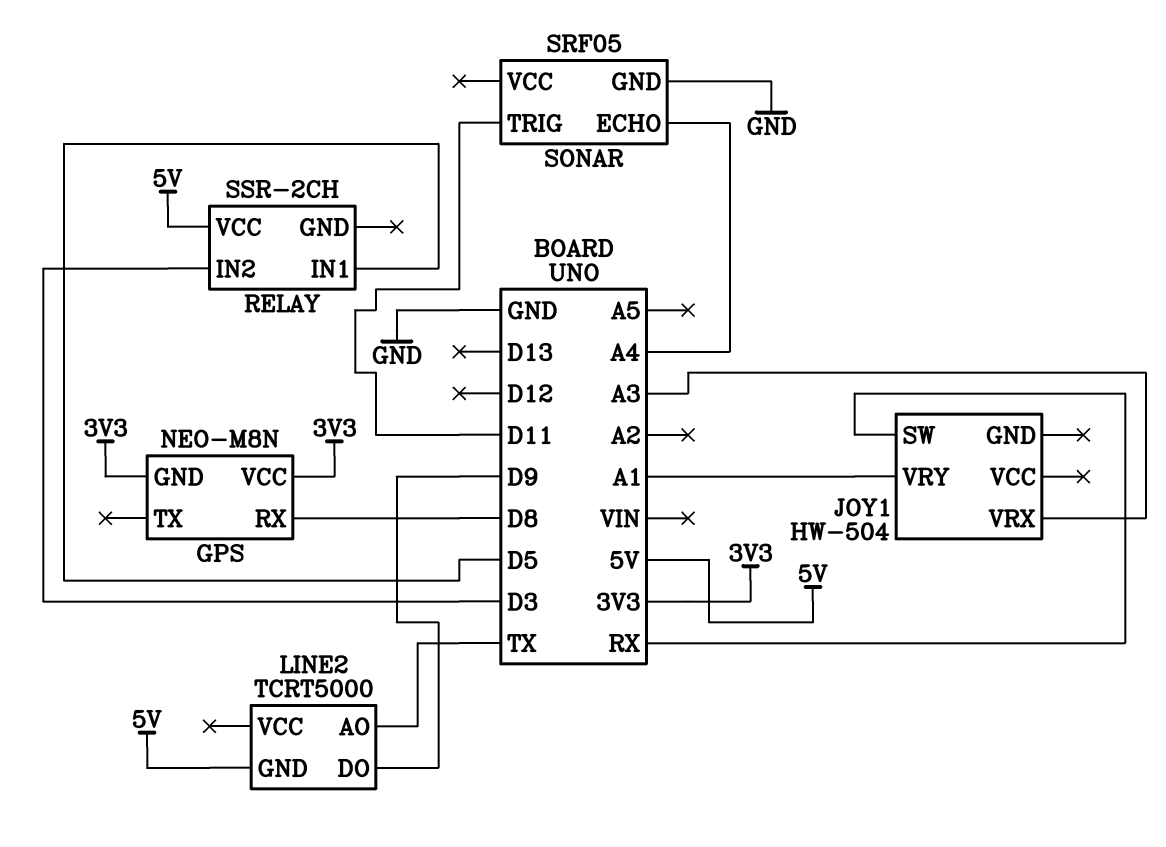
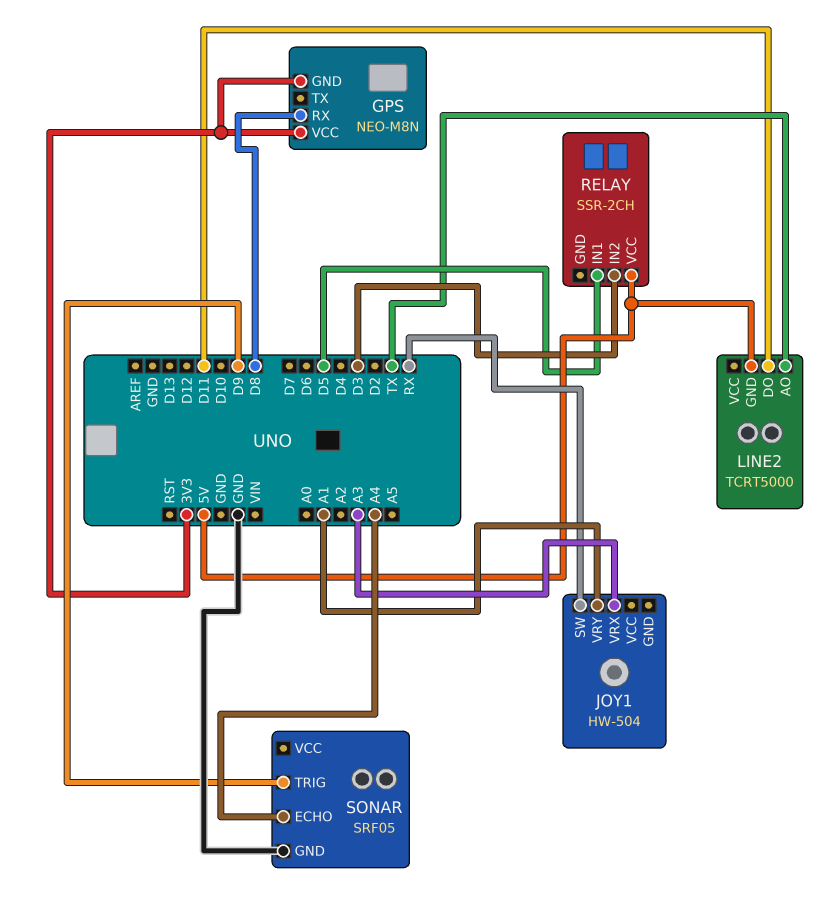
LINE2 pin DO: D9 -> D11
SONAR pin TRIG: D11 -> D9

